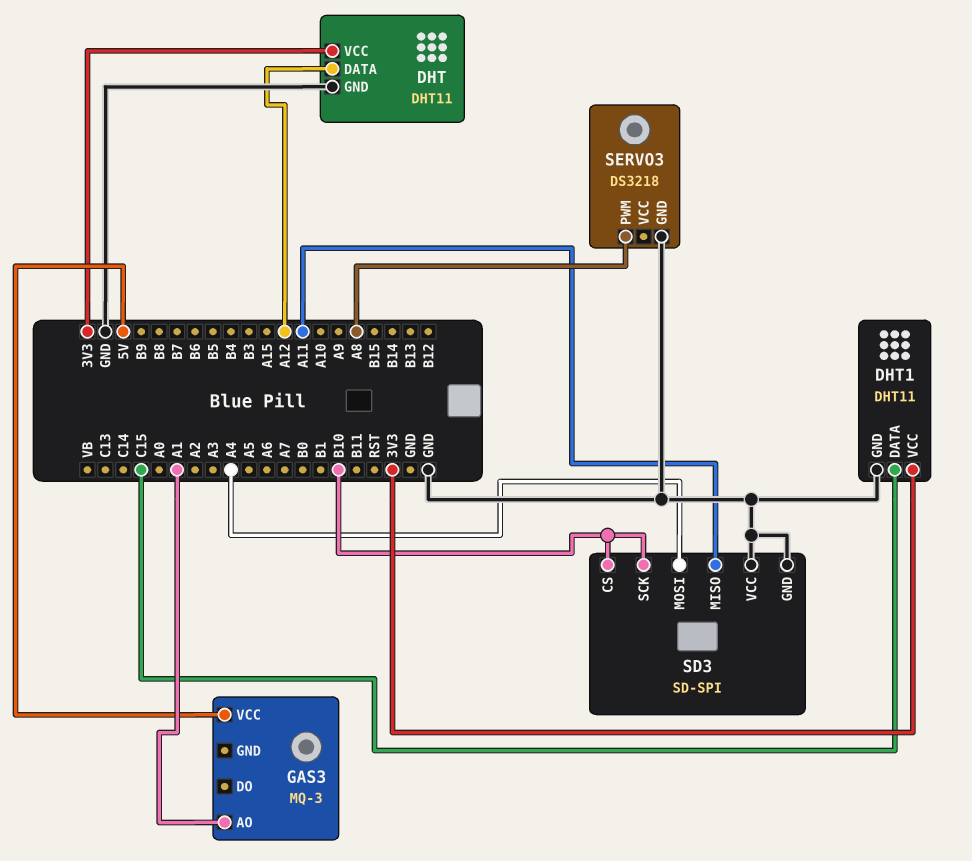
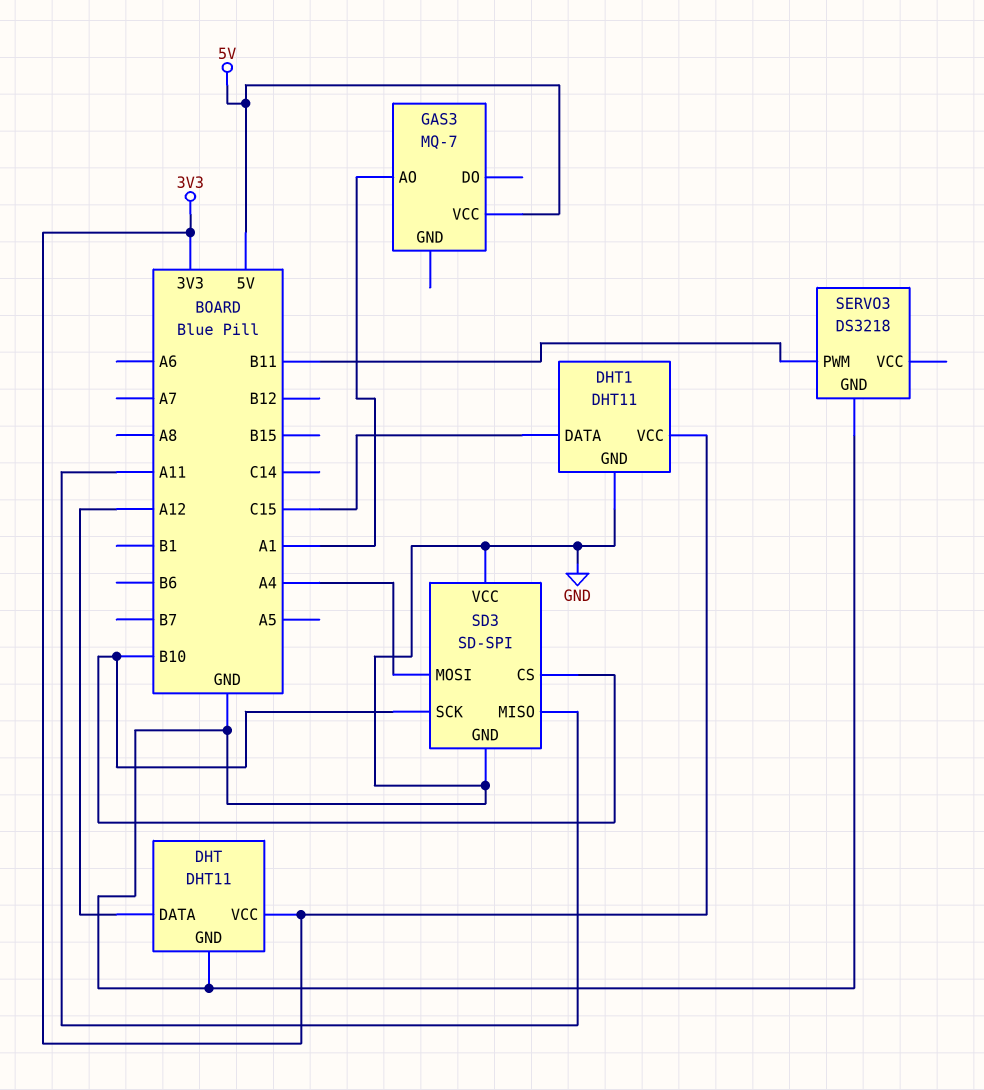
GAS3: MQ-3 -> MQ-7
SERVO3 pin PWM: A8 -> B11

